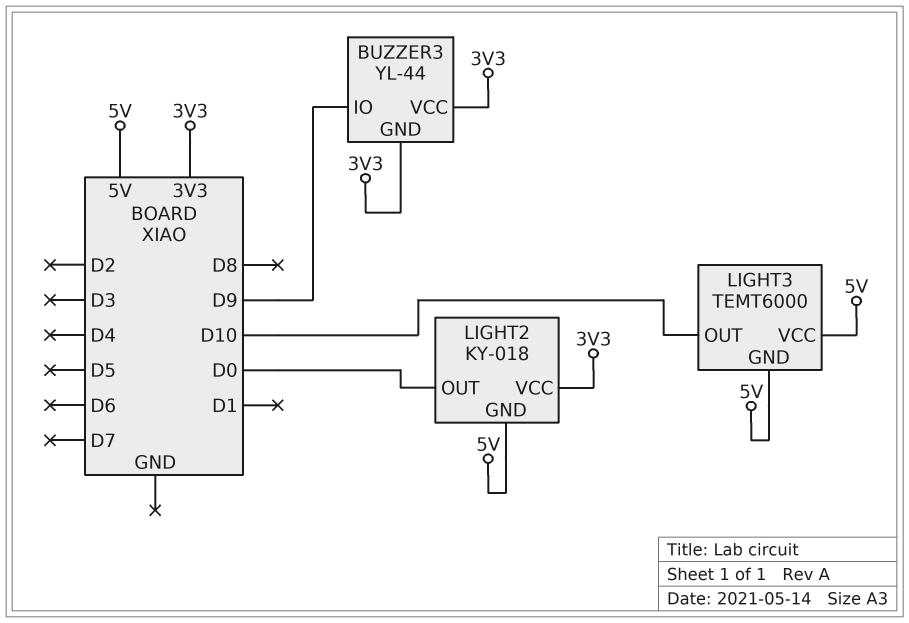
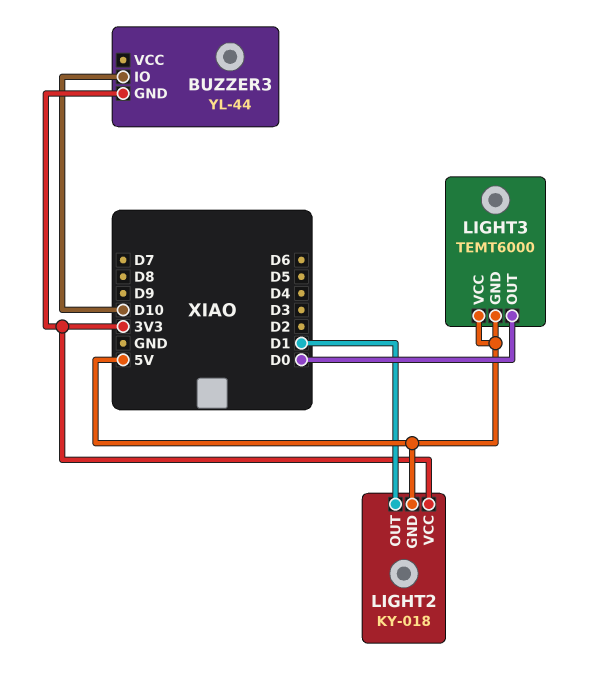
BUZZER3 pin IO: D9 -> D10
BUZZER3 pin VCC: 3V3 -> none
LIGHT2 pin OUT: D0 -> D1
LIGHT3 pin OUT: D10 -> D0

